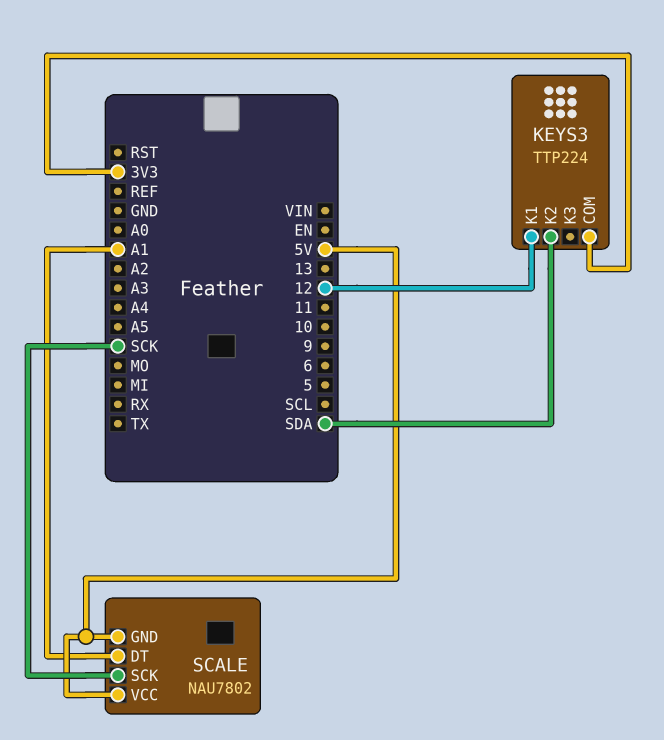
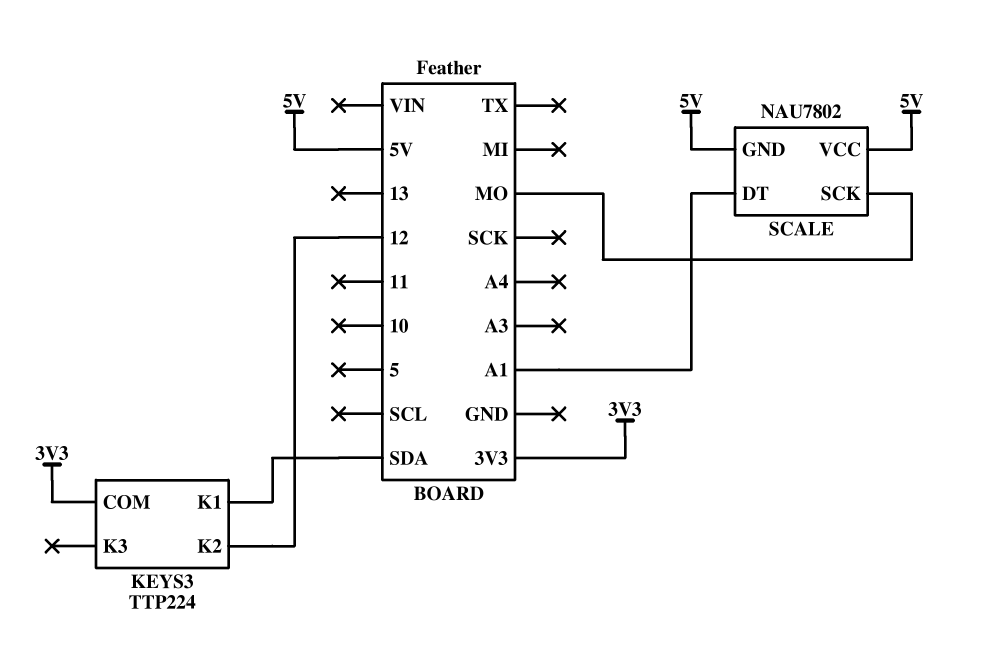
KEYS3 pin K1: 12 -> SDA
KEYS3 pin K2: SDA -> 12
SCALE pin SCK: SCK -> MO

